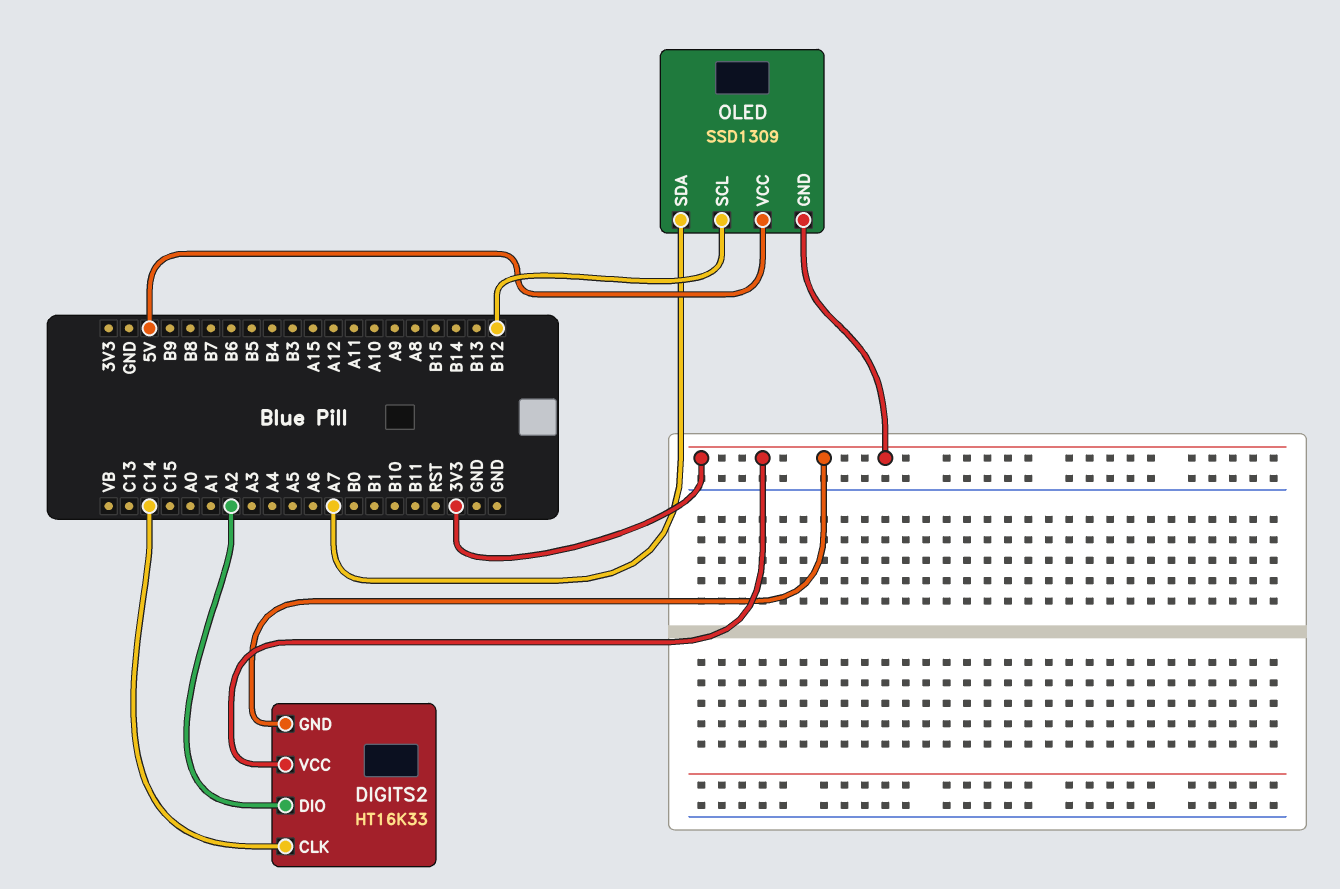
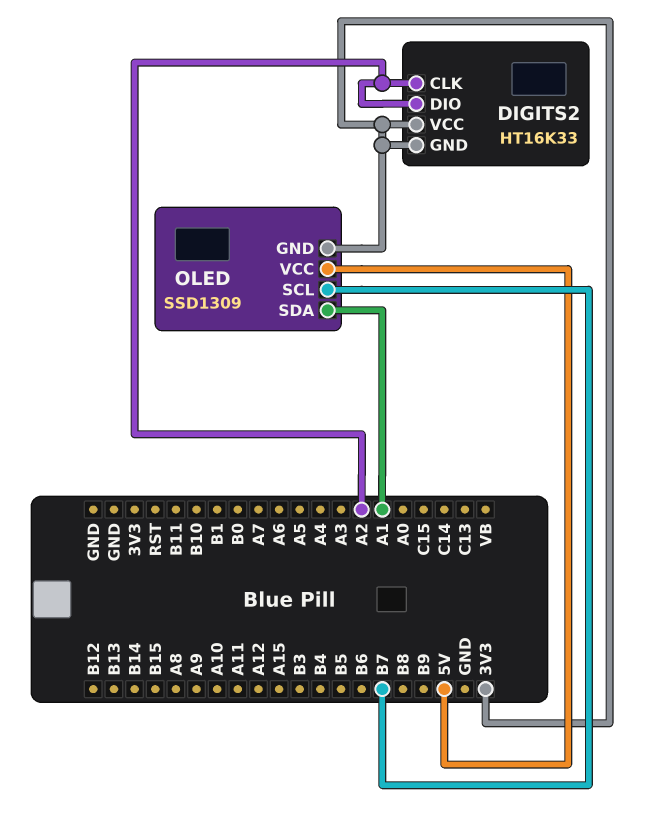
DIGITS2 pin CLK: C14 -> A2
OLED pin SCL: B12 -> B7
OLED pin SDA: A7 -> A1

